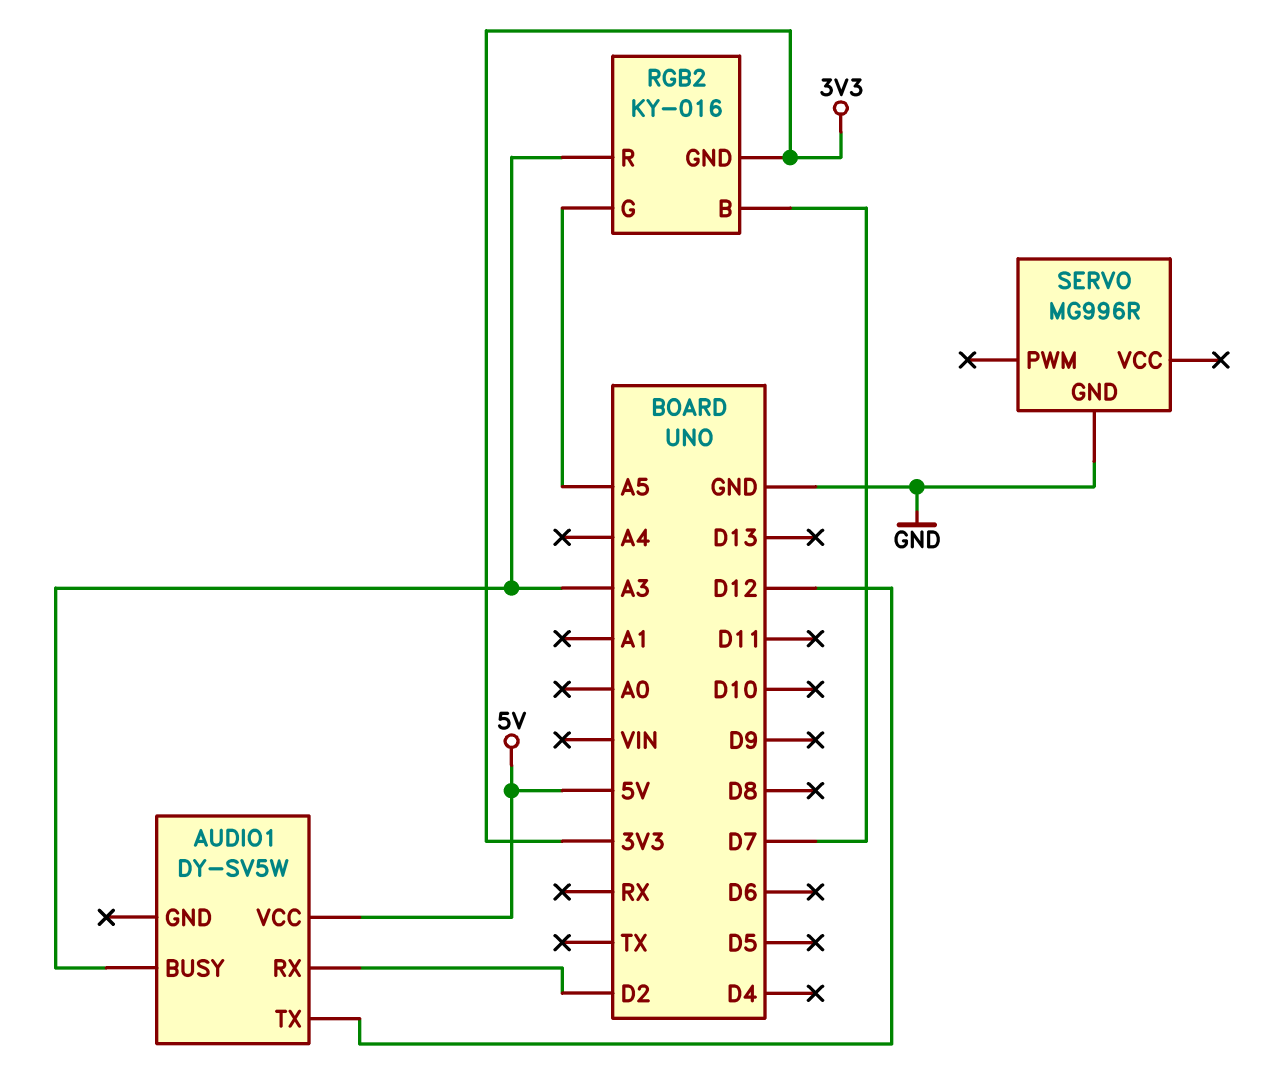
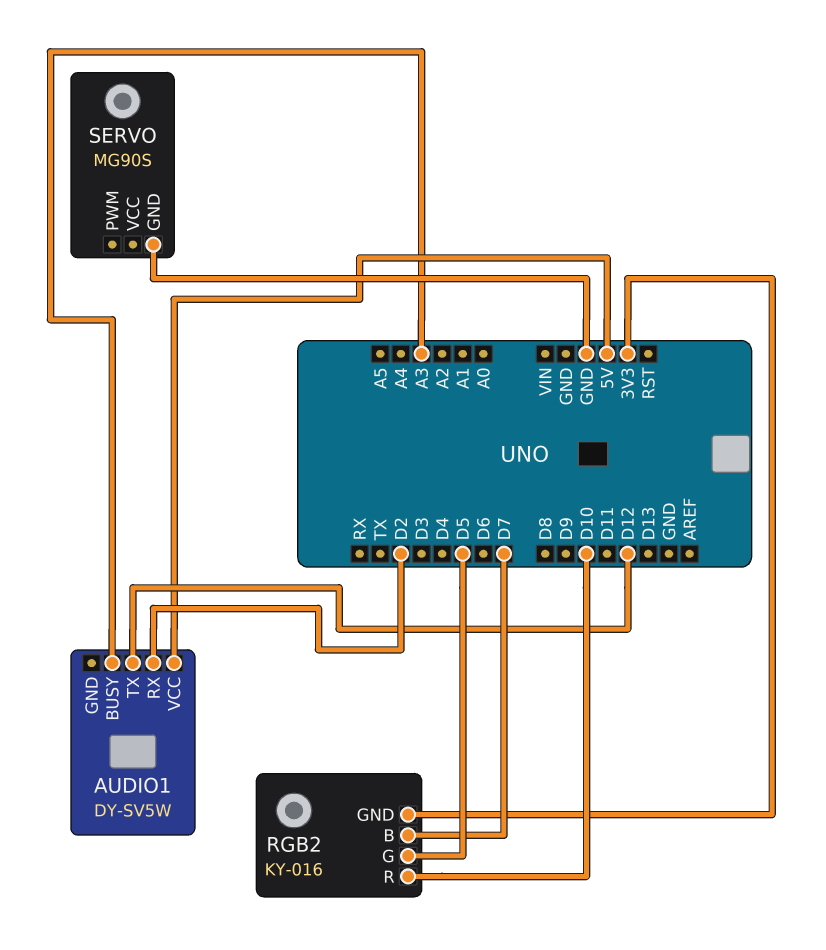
RGB2 pin G: A5 -> D5
RGB2 pin R: A3 -> D10
SERVO: MG996R -> MG90S

